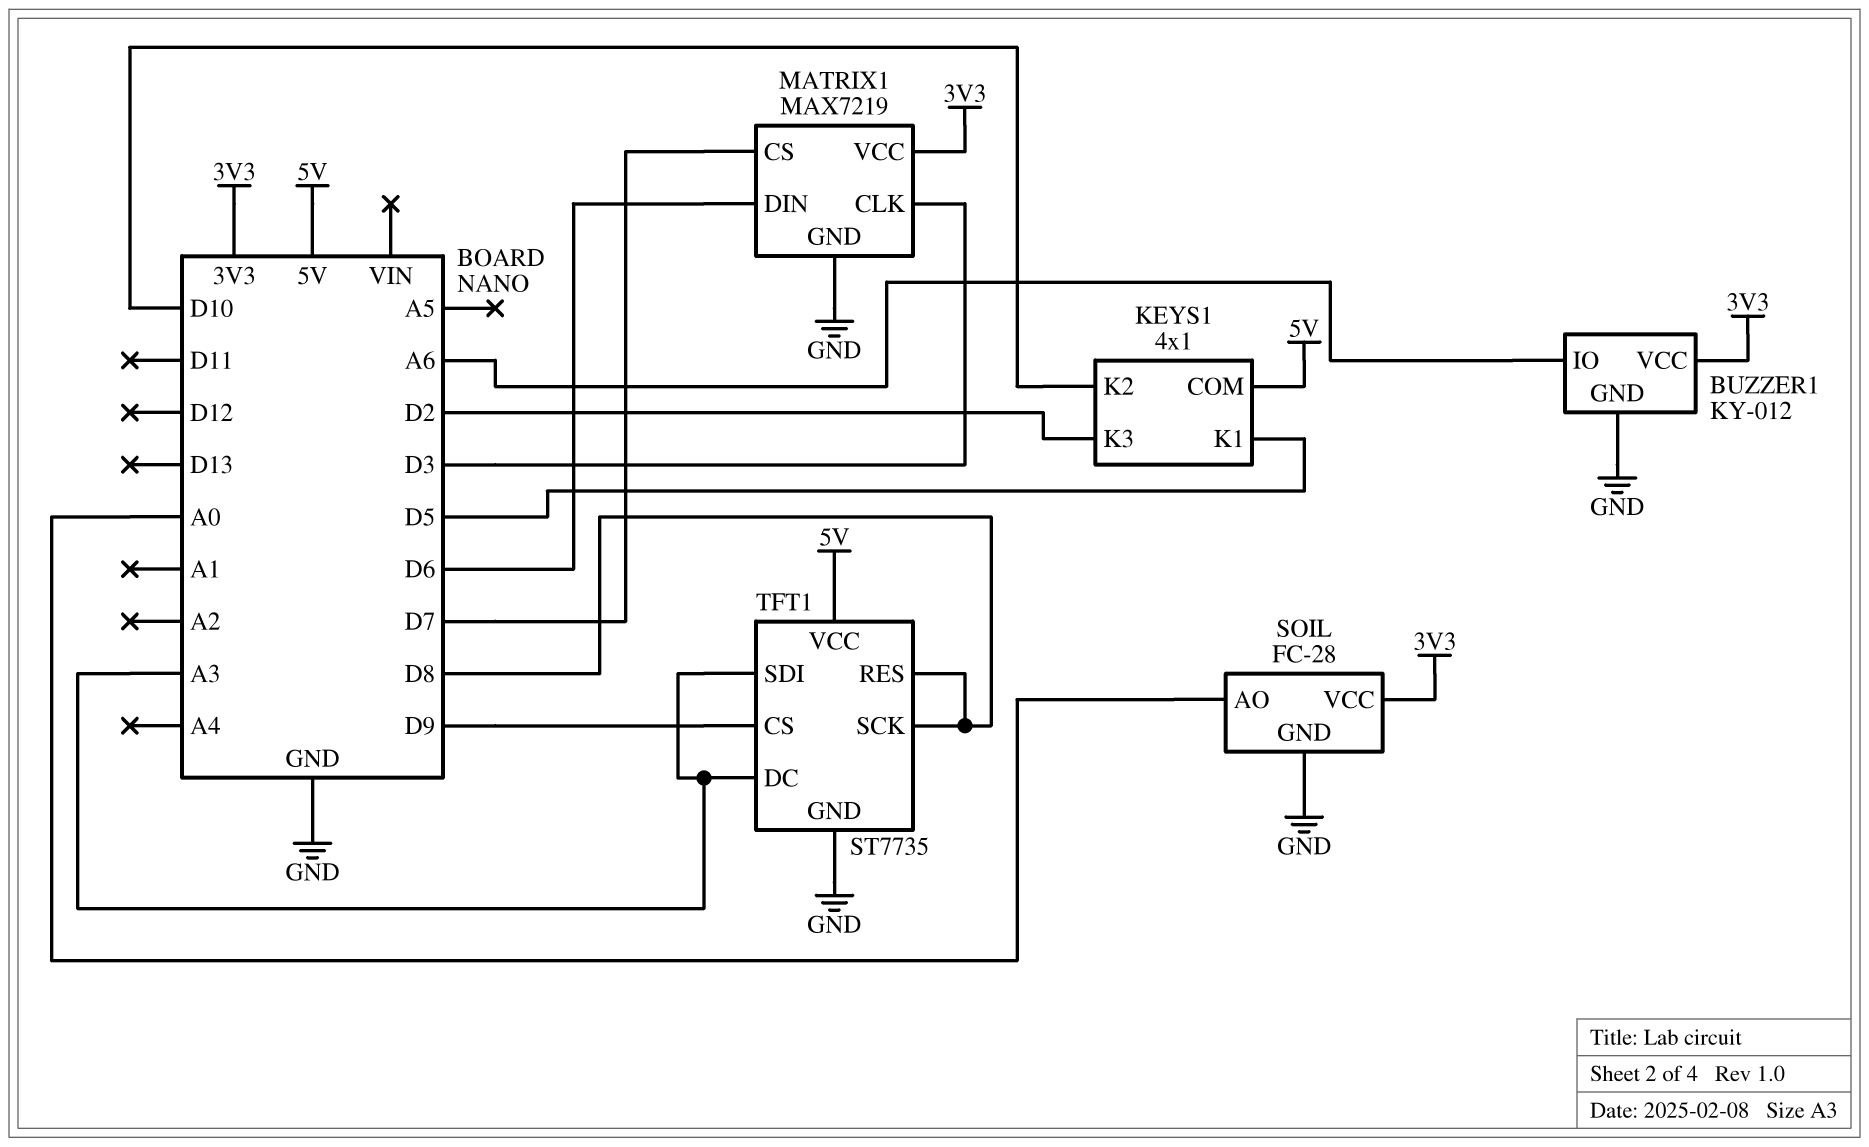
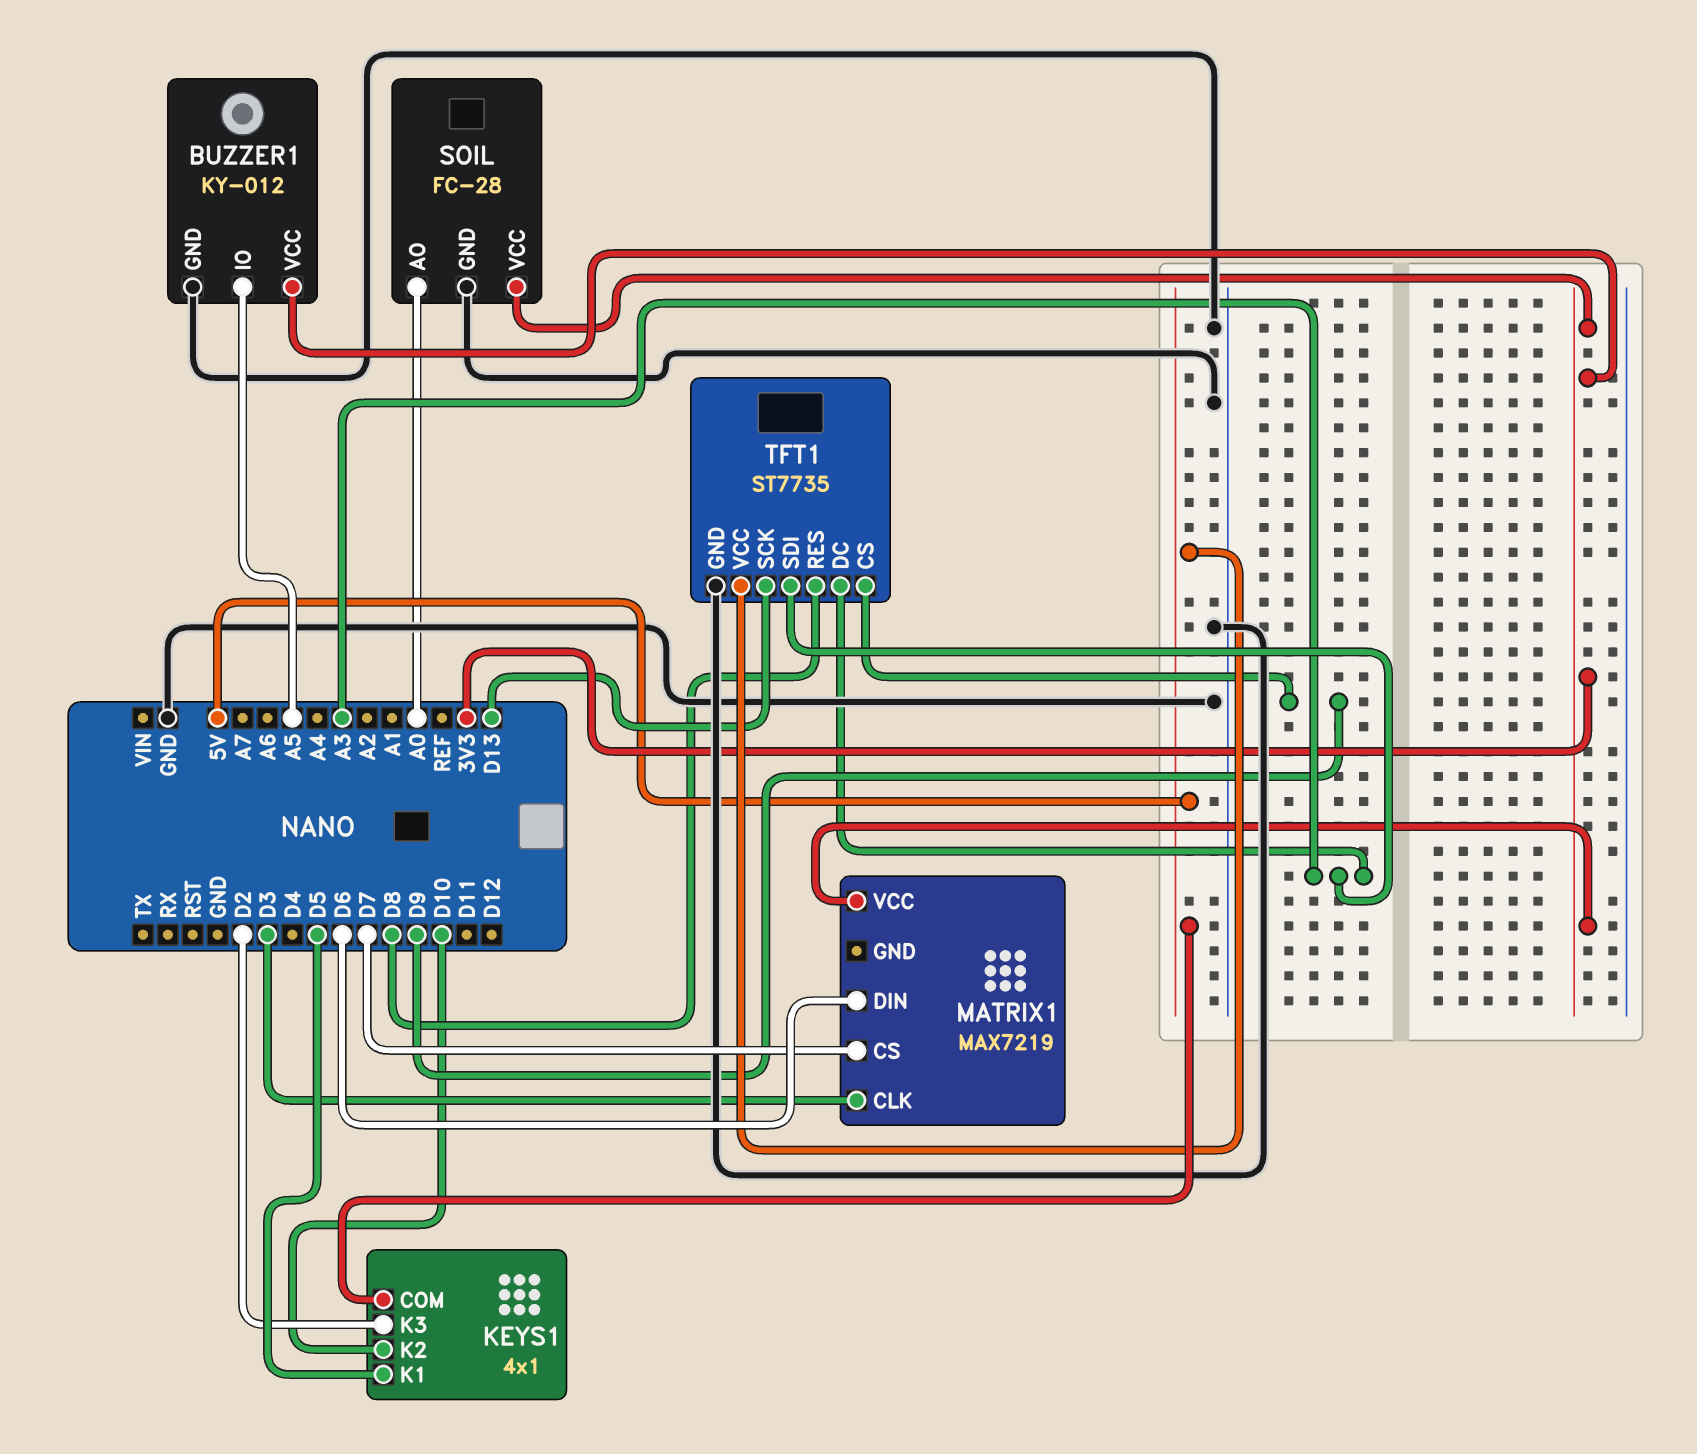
BUZZER1 pin IO: A6 -> A5
MATRIX1 pin GND: GND -> none
TFT1 pin SCK: D8 -> D13

